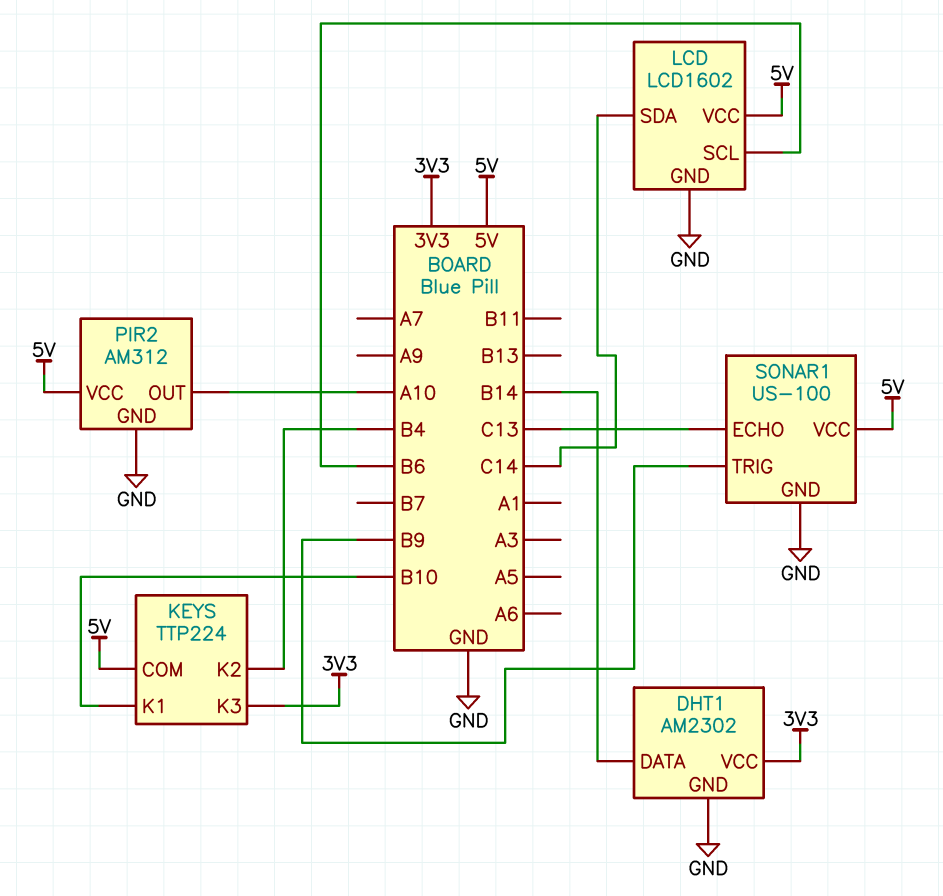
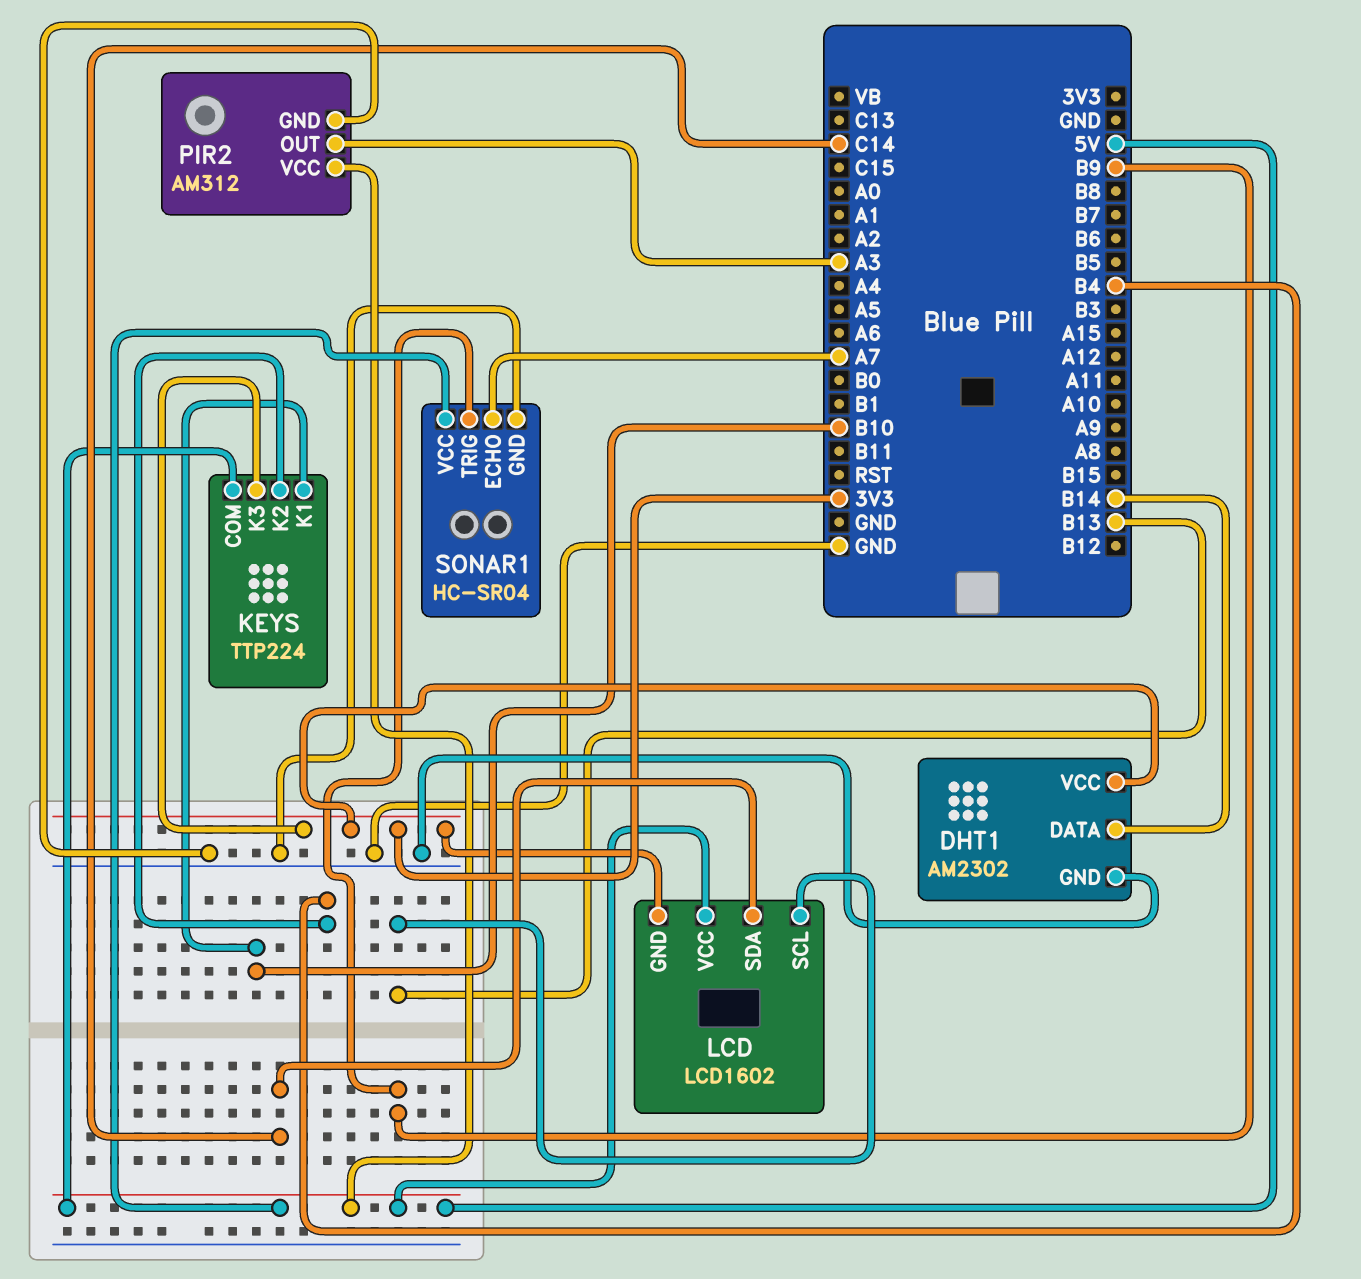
LCD pin GND: GND -> 3V3
LCD pin SCL: B6 -> B13
PIR2 pin OUT: A10 -> A3
SONAR1: US-100 -> HC-SR04
SONAR1 pin ECHO: C13 -> A7

